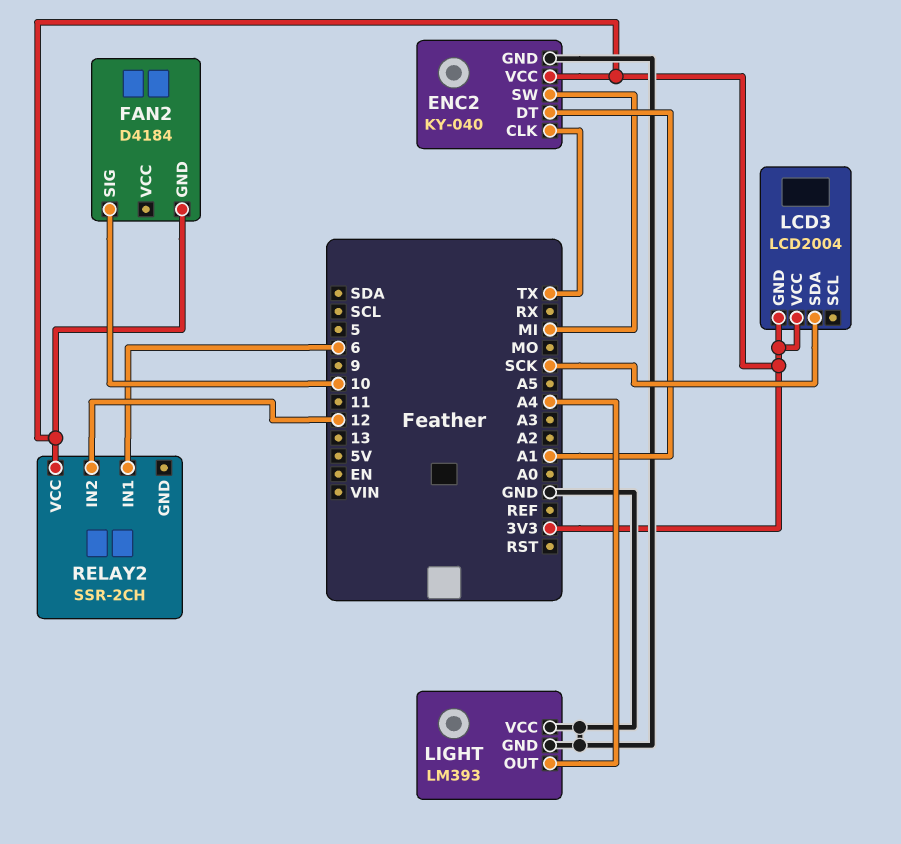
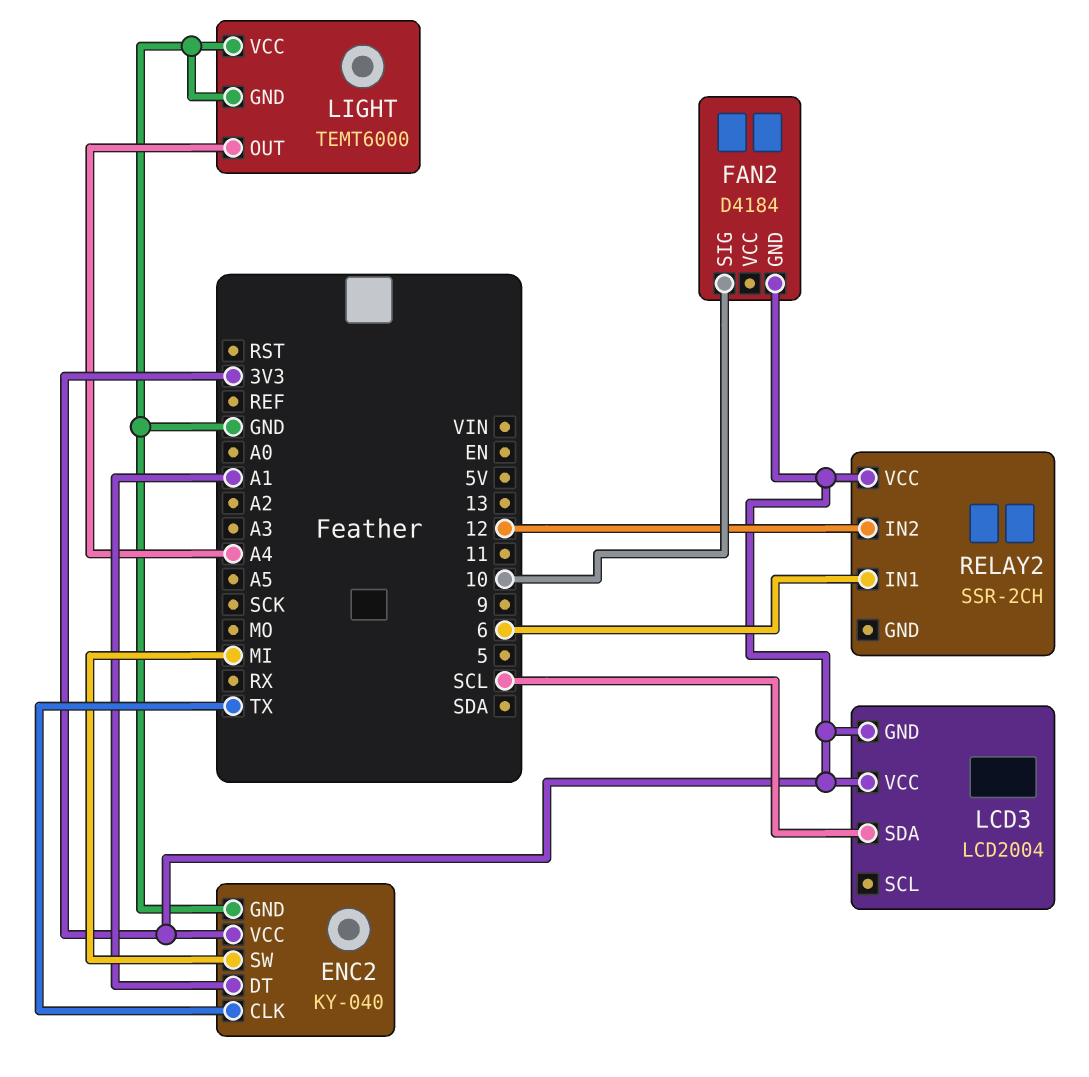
LCD3 pin SDA: SCK -> SCL
LIGHT: LM393 -> TEMT6000

